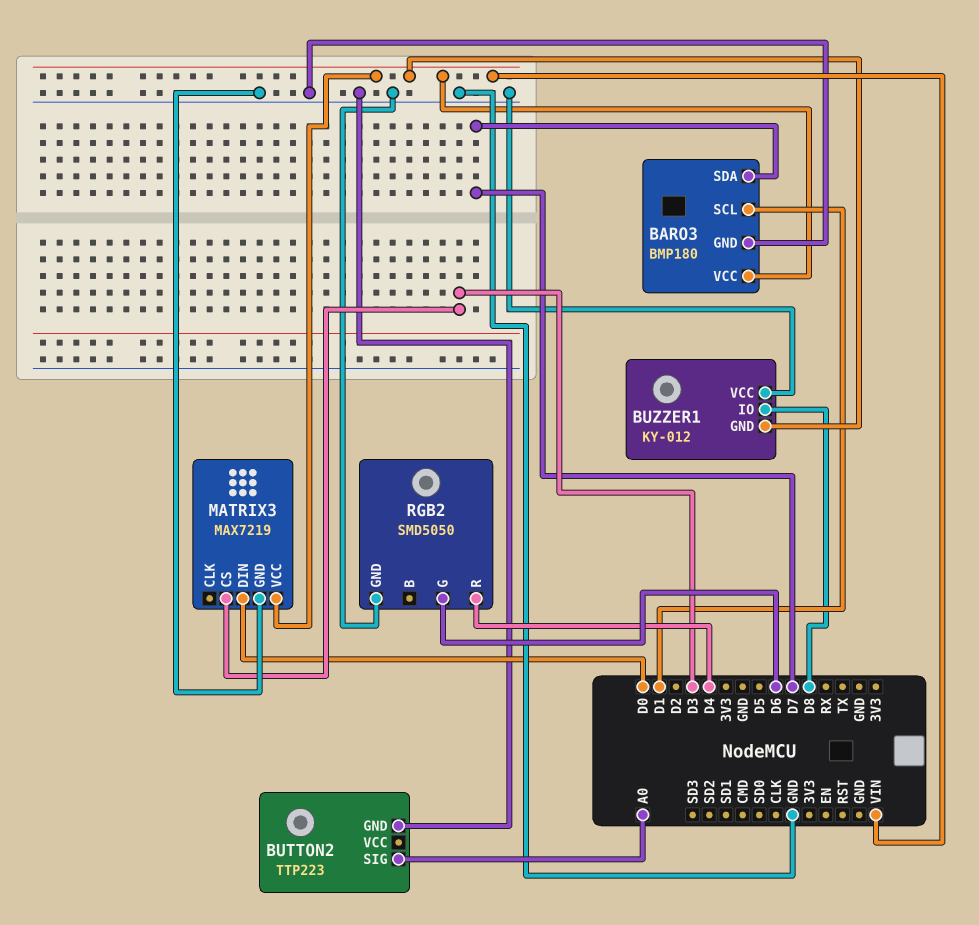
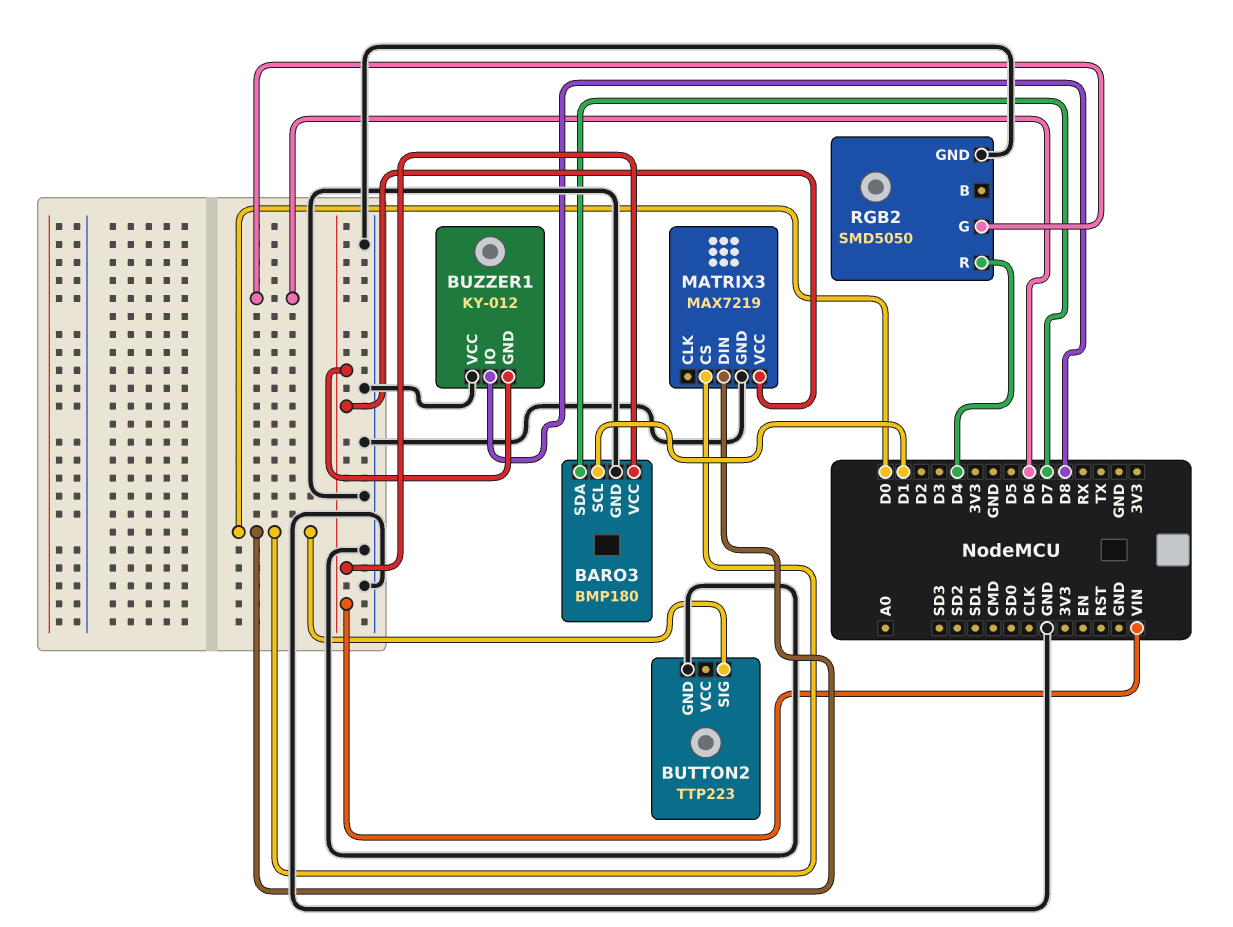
BUTTON2 pin SIG: A0 -> D0
MATRIX3 pin CS: D3 -> D0

